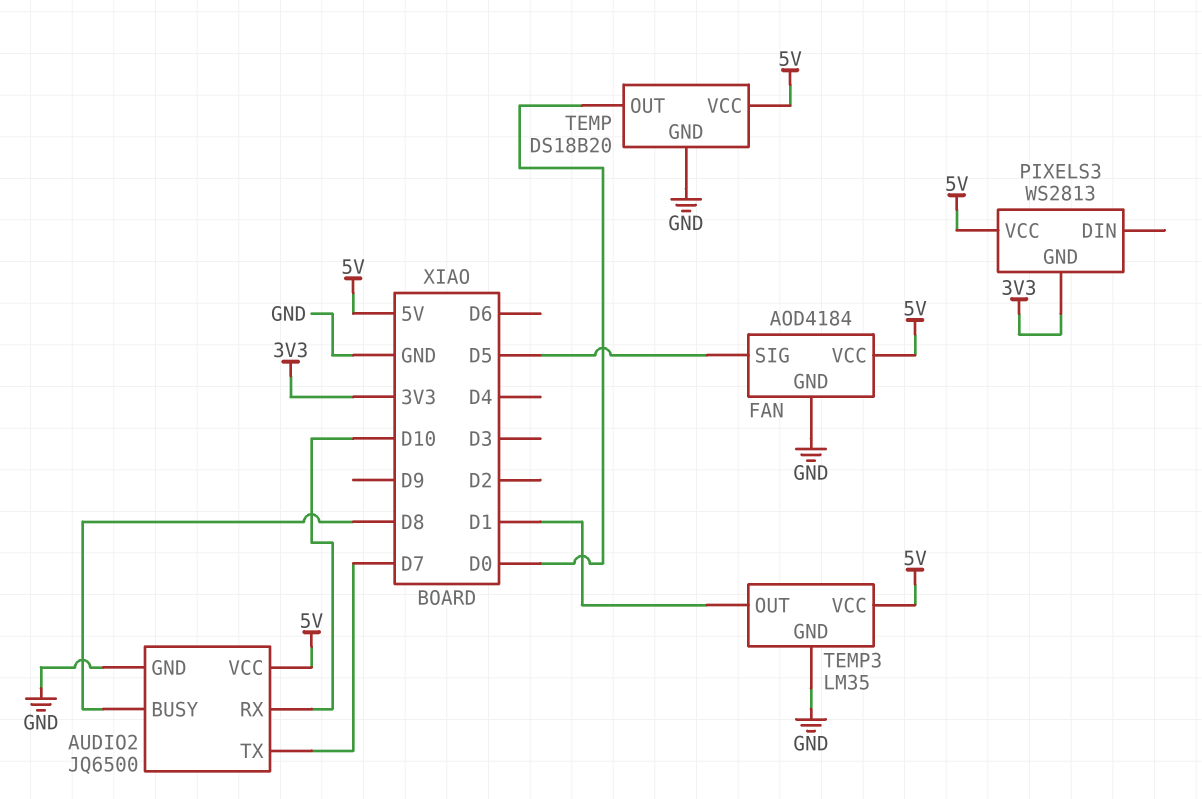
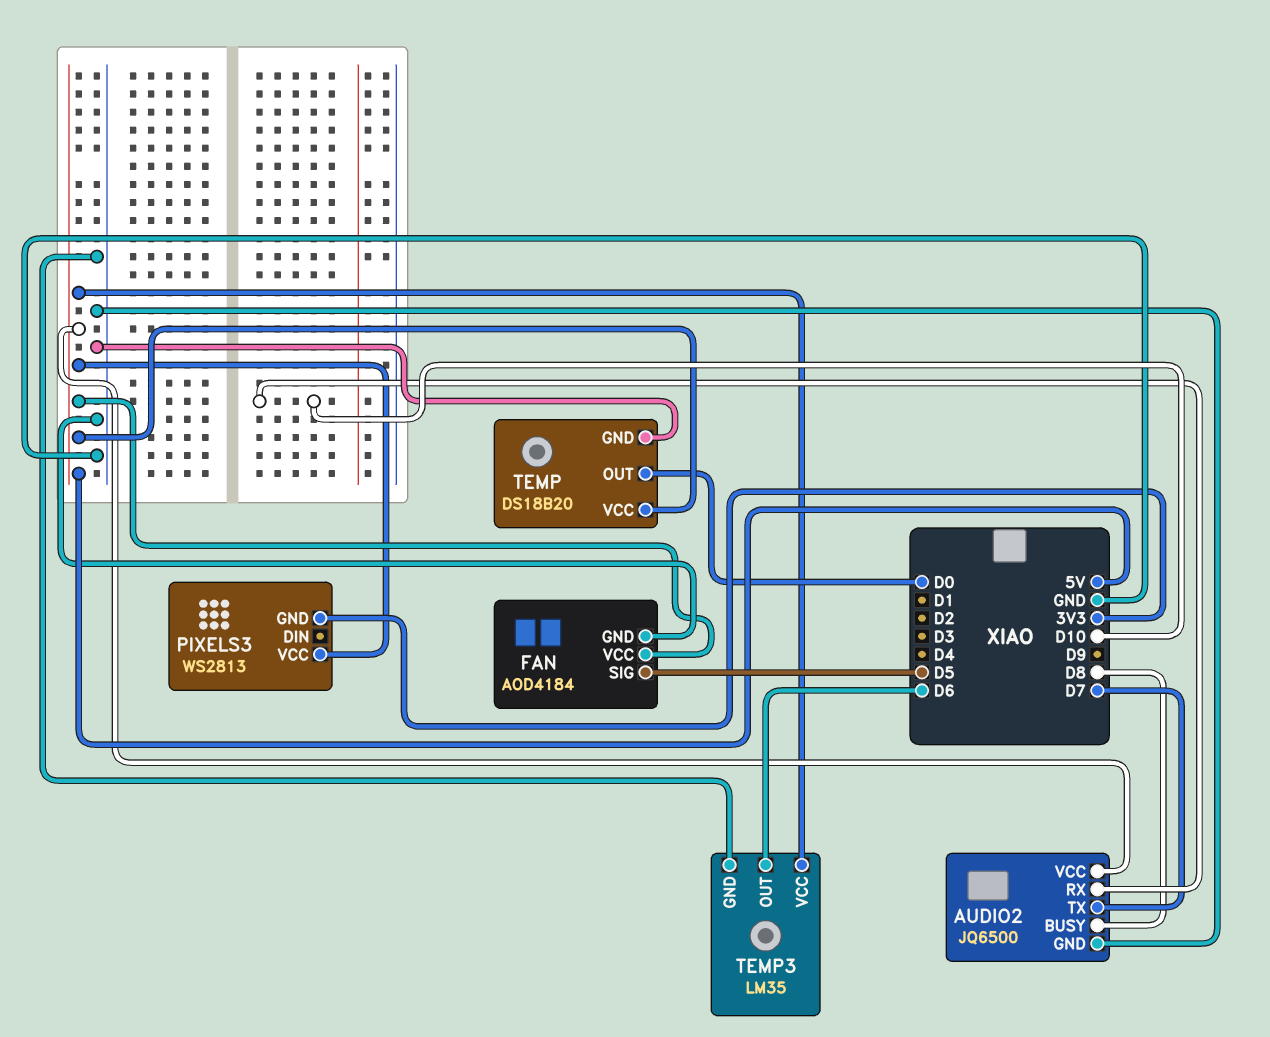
TEMP3 pin OUT: D1 -> D6

